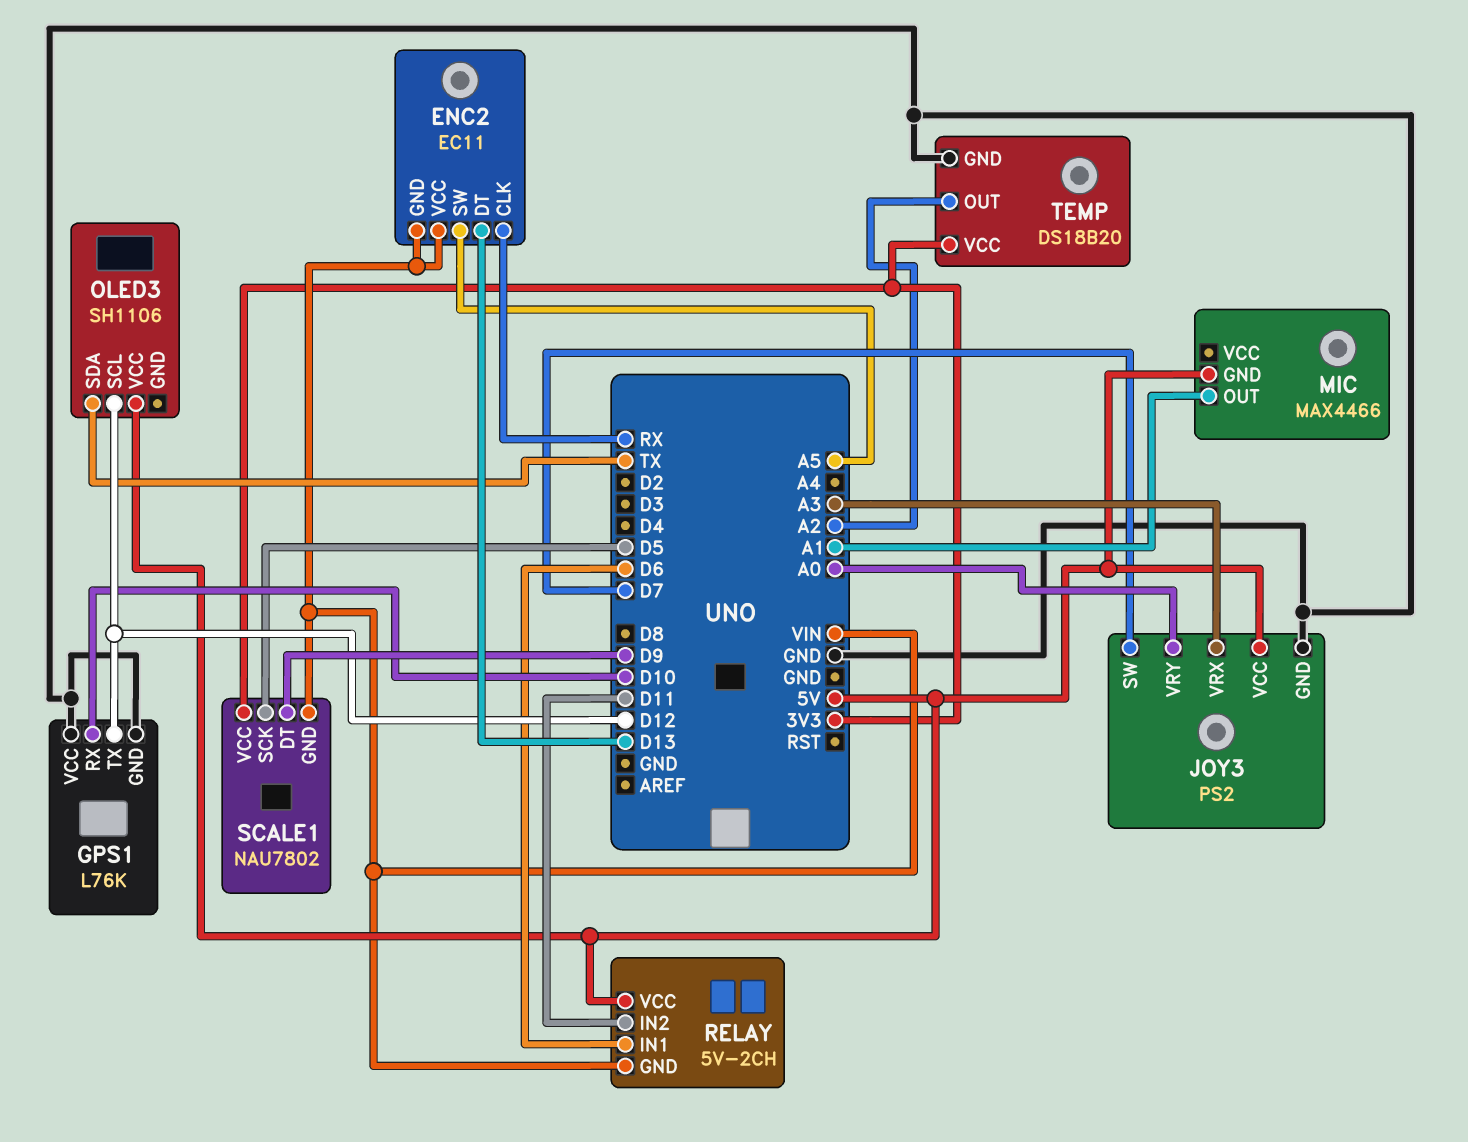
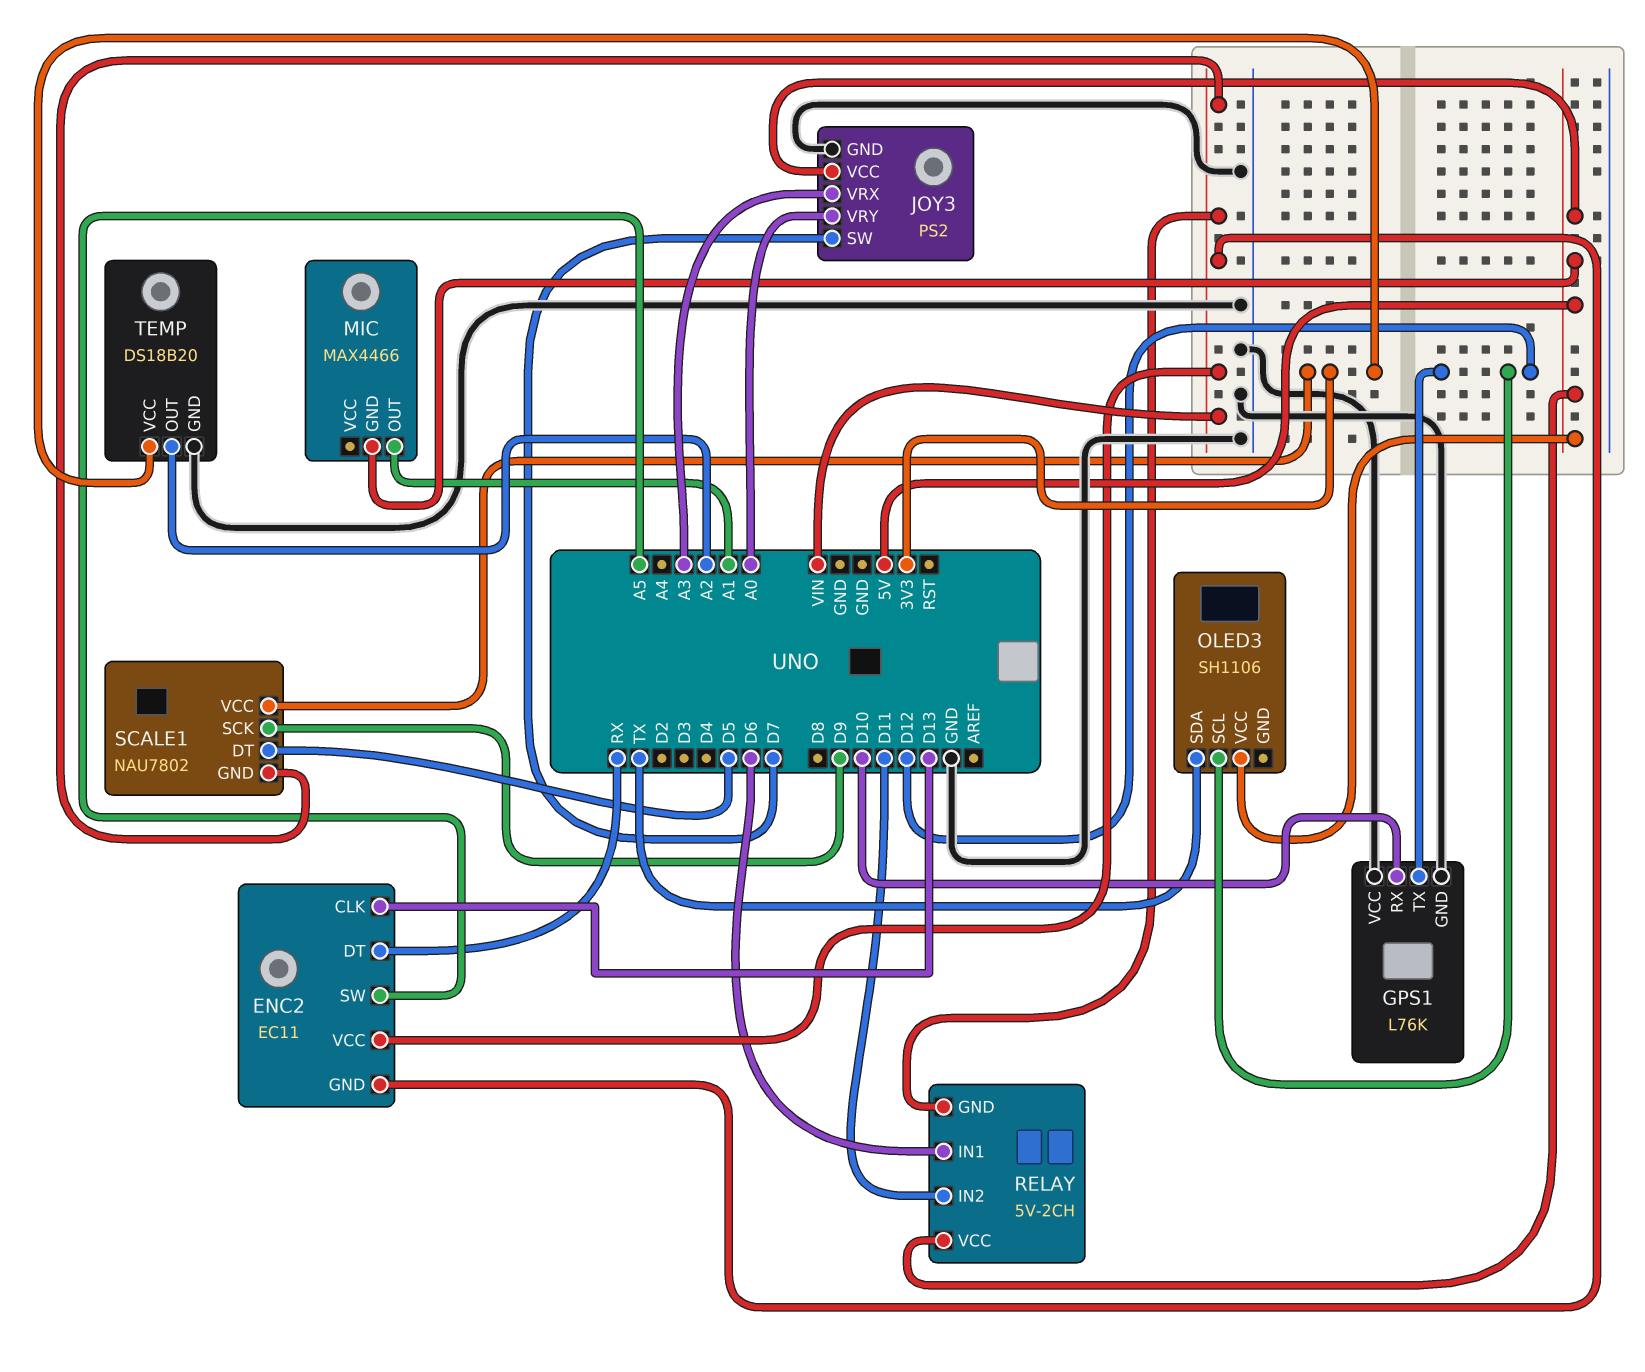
ENC2 pin CLK: RX -> D13
ENC2 pin DT: D13 -> RX
SCALE1 pin DT: D9 -> D5
SCALE1 pin SCK: D5 -> D9

